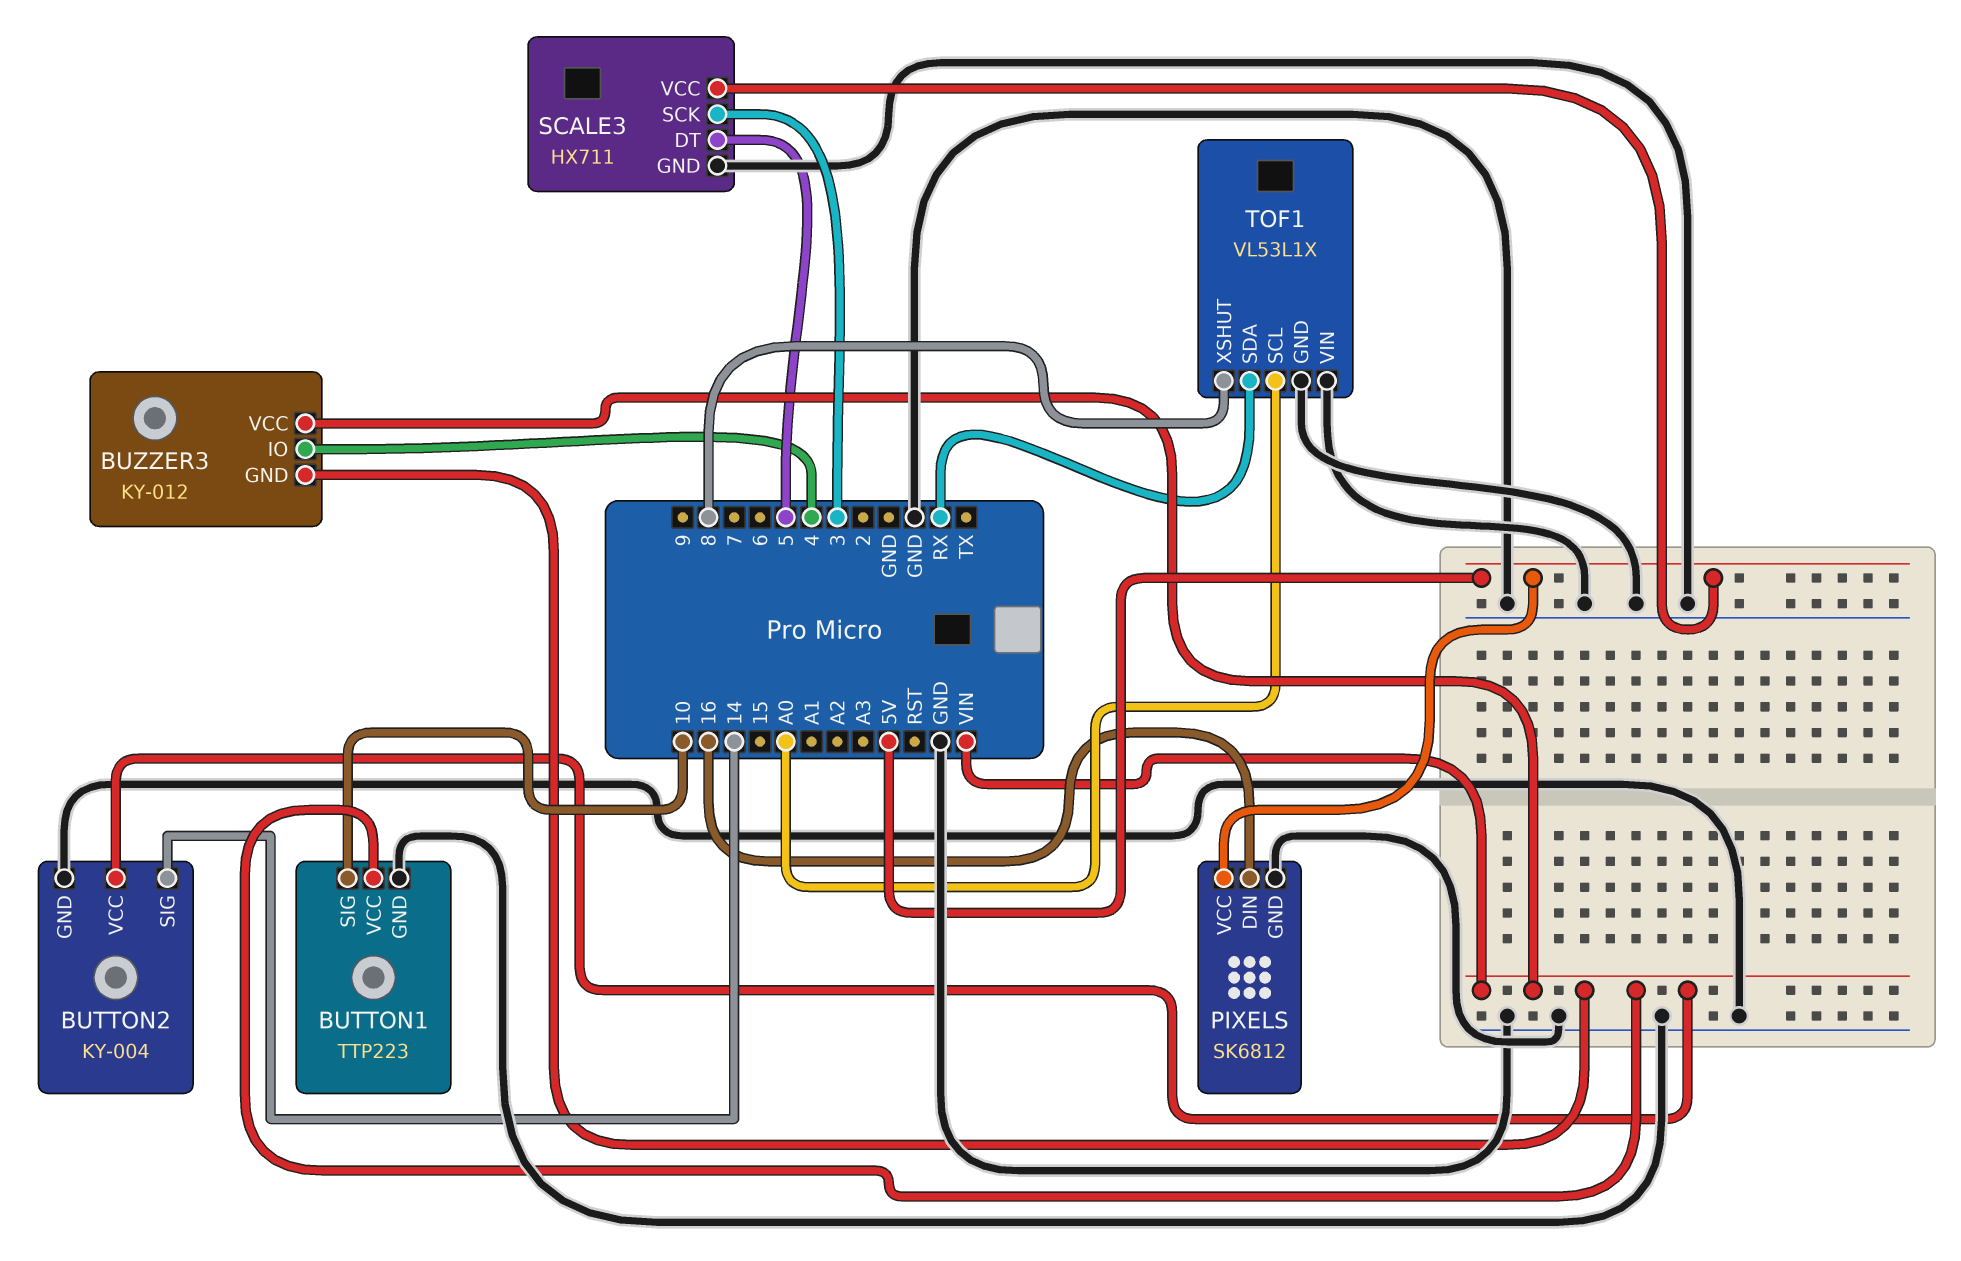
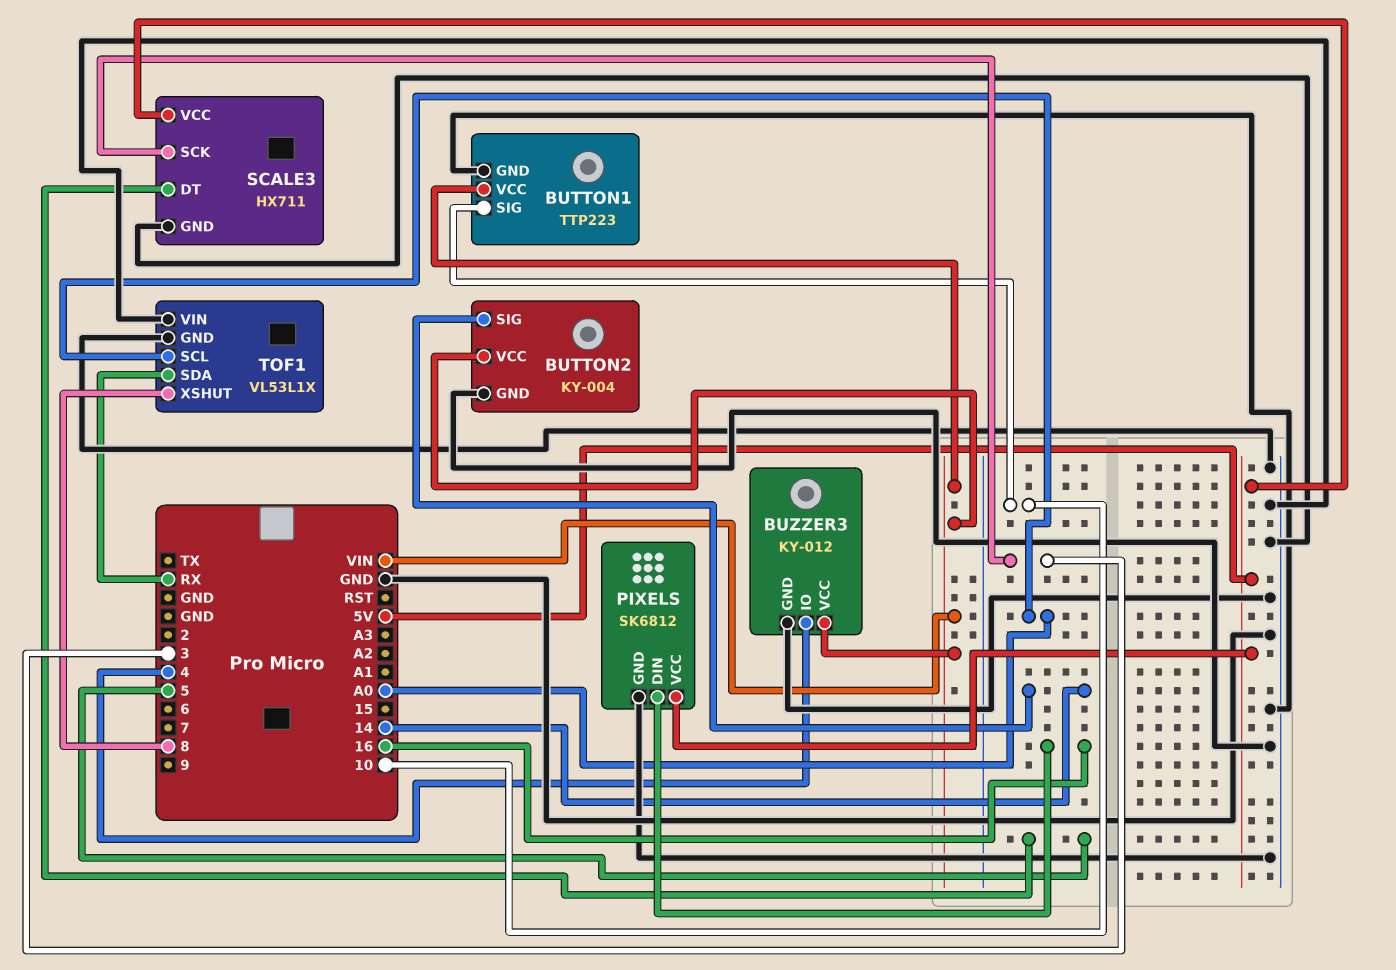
BUZZER3 pin GND: VIN -> GND

